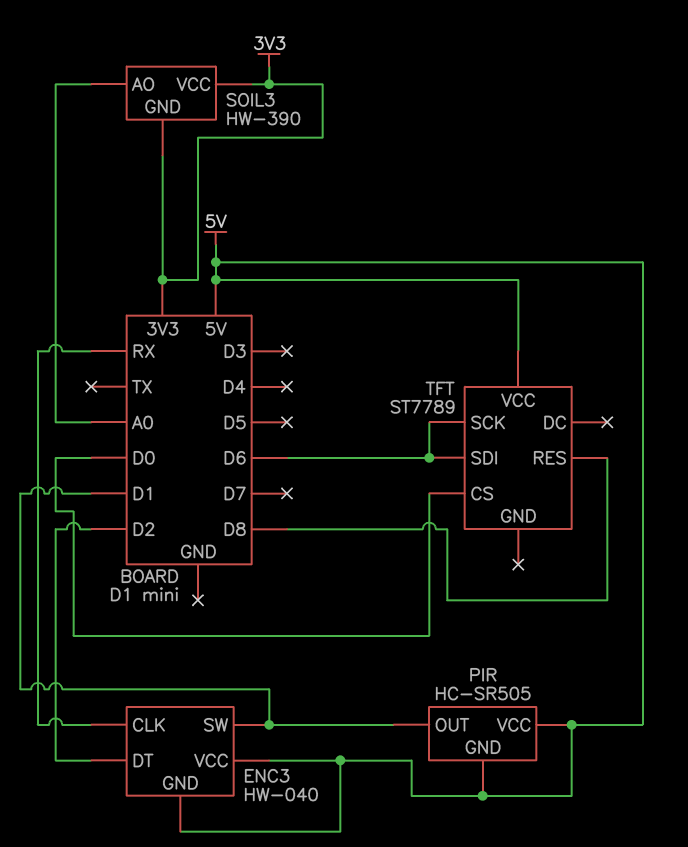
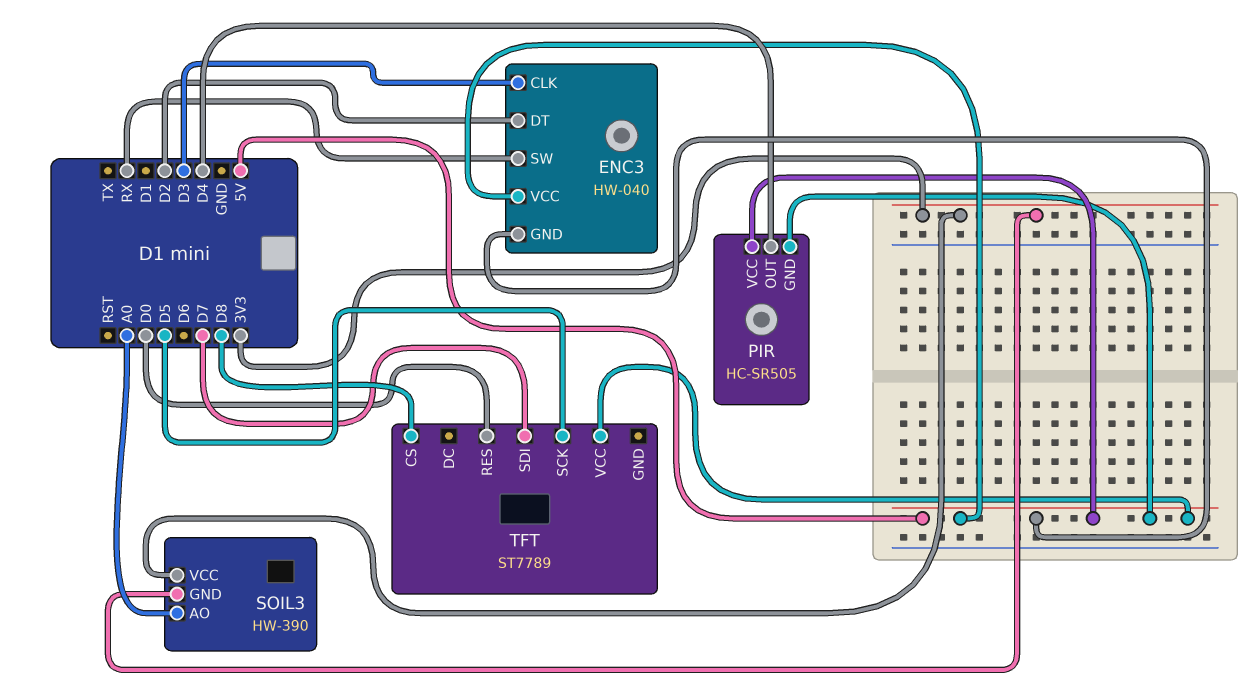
ENC3 pin CLK: RX -> D3
ENC3 pin SW: D1 -> RX
PIR pin OUT: D1 -> D4
TFT pin CS: D0 -> D8
TFT pin RES: D8 -> D0
TFT pin SCK: D6 -> D5
TFT pin SDI: D6 -> D7

